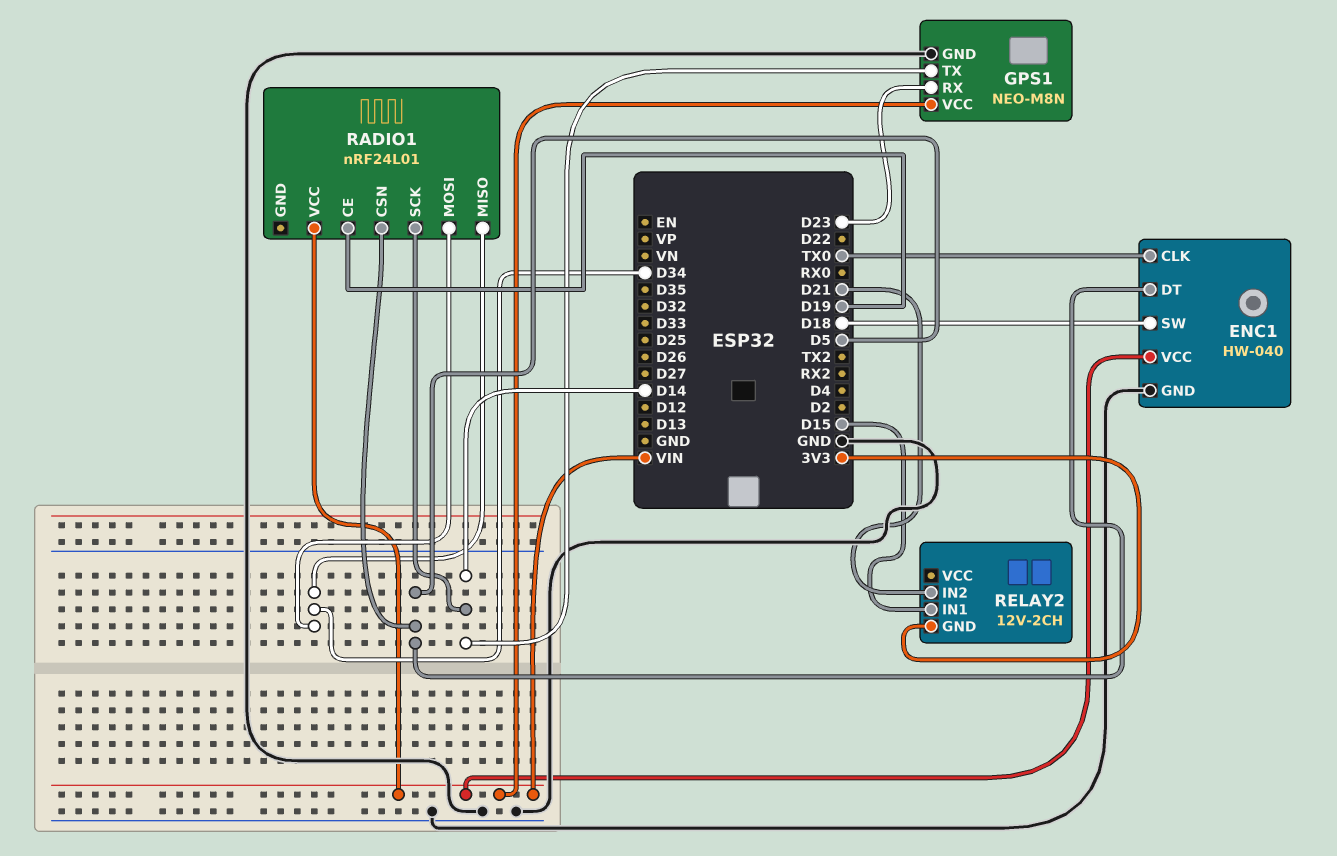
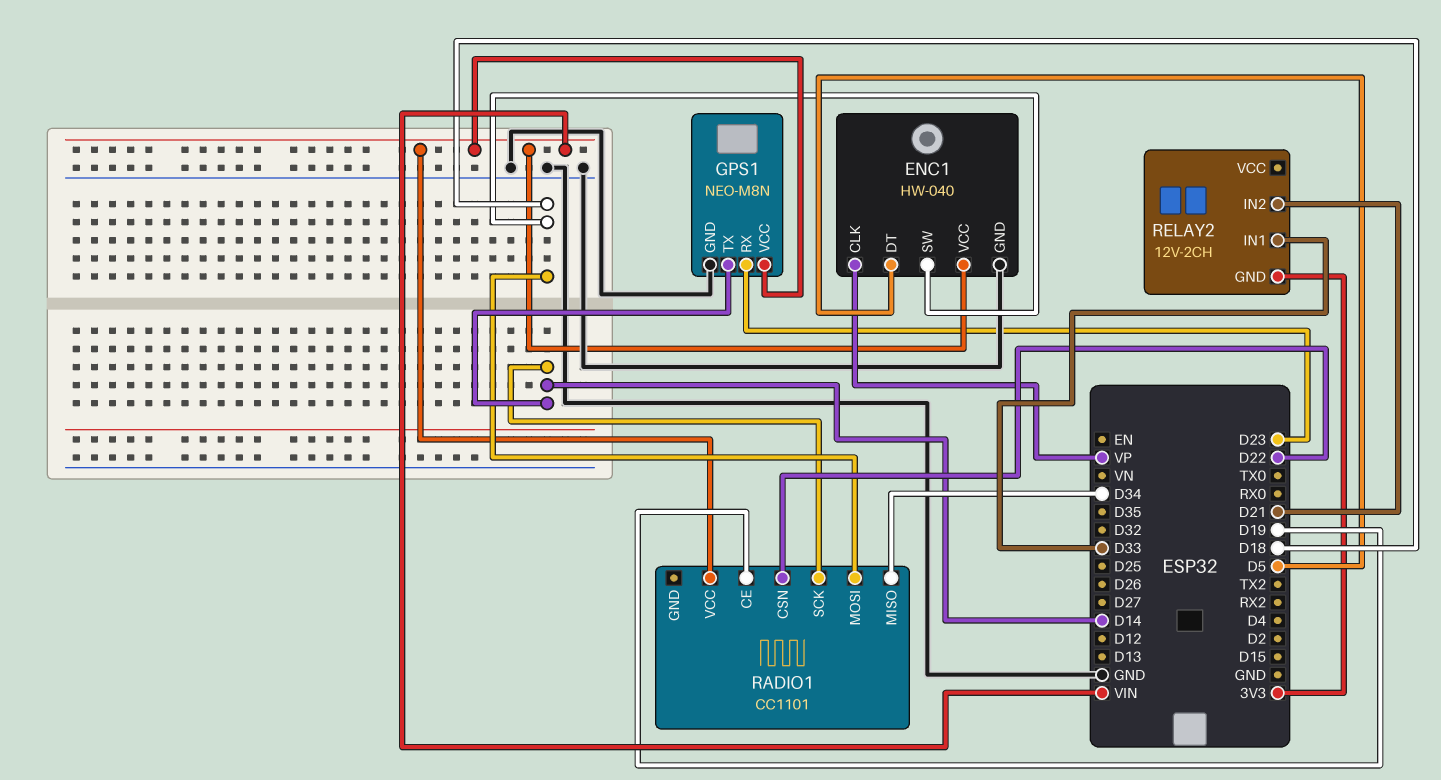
ENC1 pin CLK: TX0 -> VP
RADIO1: nRF24L01 -> CC1101
RADIO1 pin CSN: D5 -> D22
RADIO1 pin MOSI: D34 -> D18
RELAY2 pin IN1: D15 -> D33

